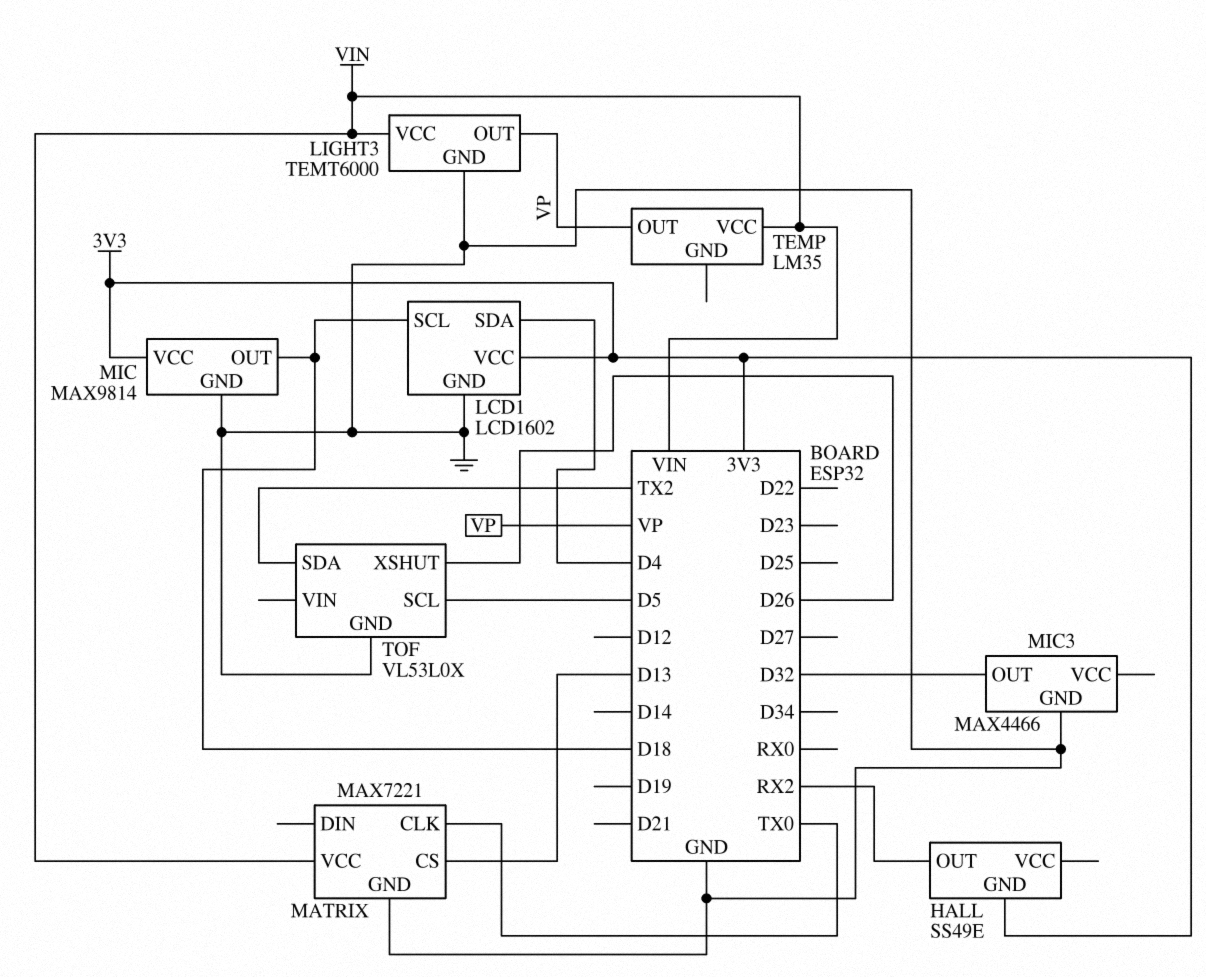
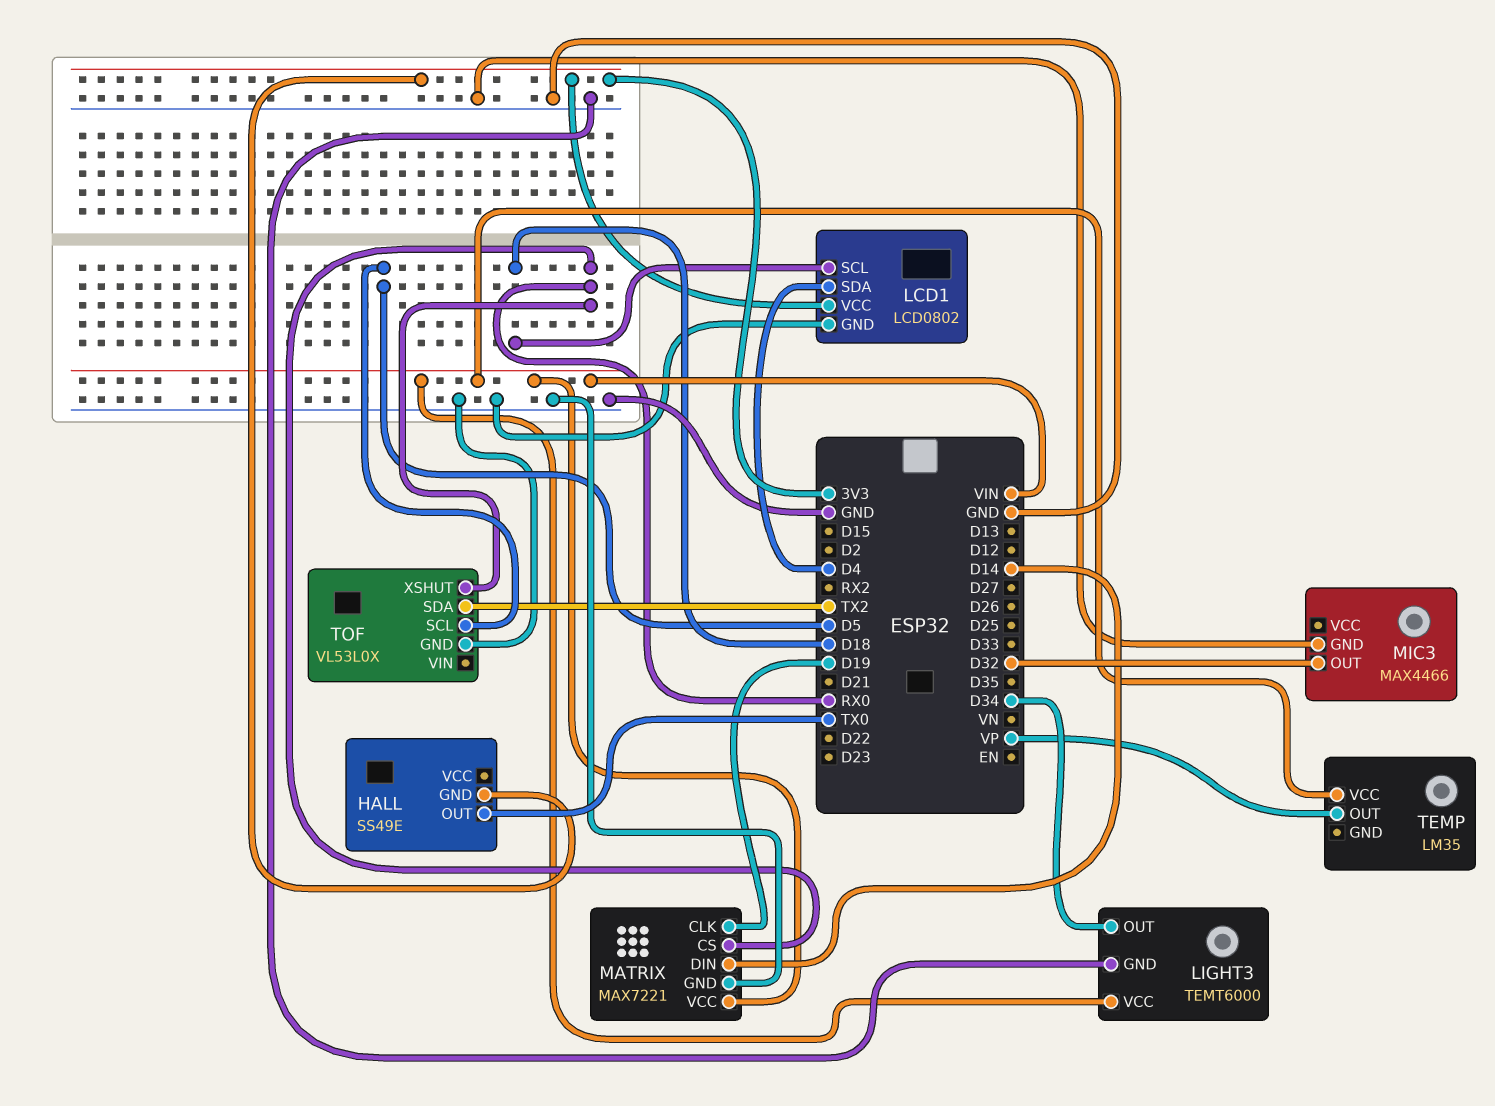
HALL pin OUT: RX2 -> TX0
LCD1: LCD1602 -> LCD0802
LIGHT3 pin OUT: VP -> D34
MATRIX pin CLK: TX0 -> D19
MATRIX pin CS: D13 -> RX0
MATRIX pin DIN: none -> D14
MIC: MAX9814 -> none
MIC pin GND: GND -> none
MIC pin OUT: D18 -> none
MIC pin VCC: 3V3 -> none
TOF pin XSHUT: D26 -> RX0

